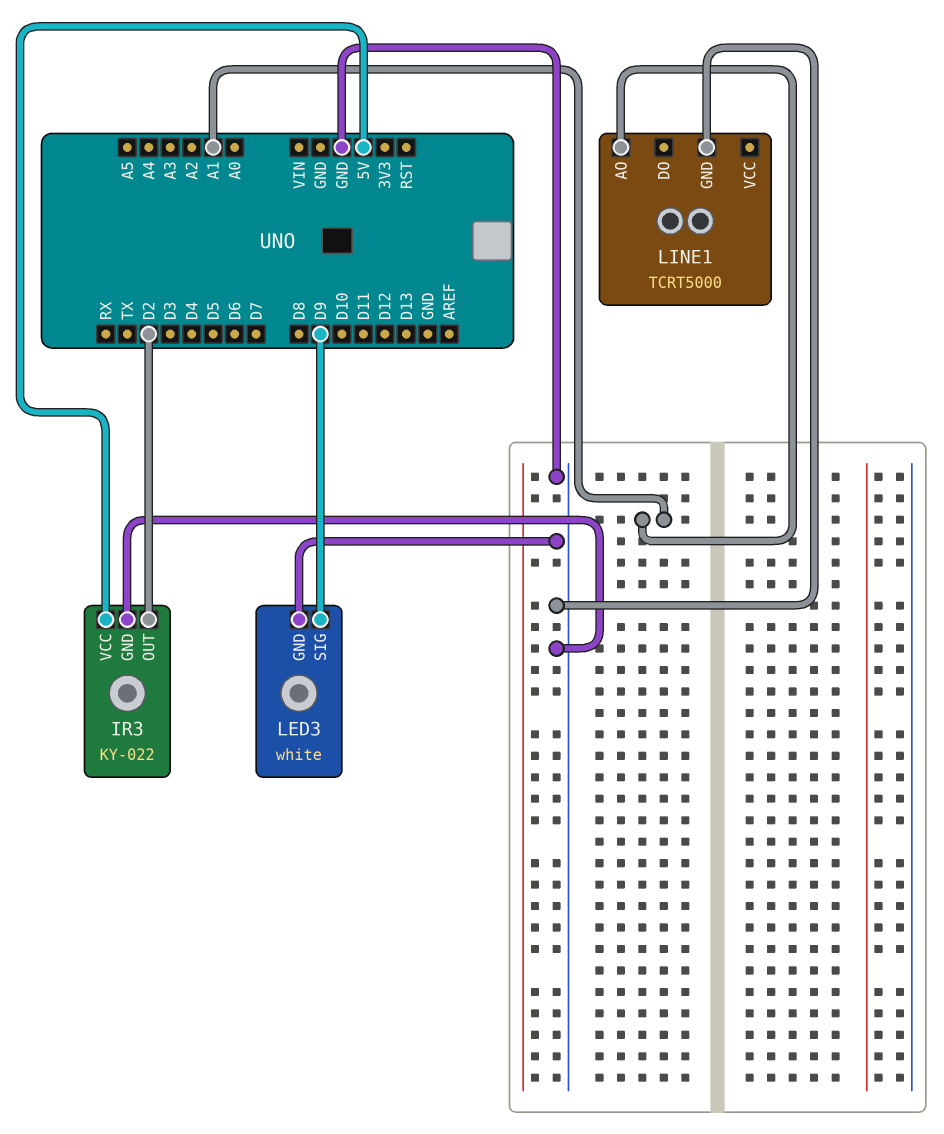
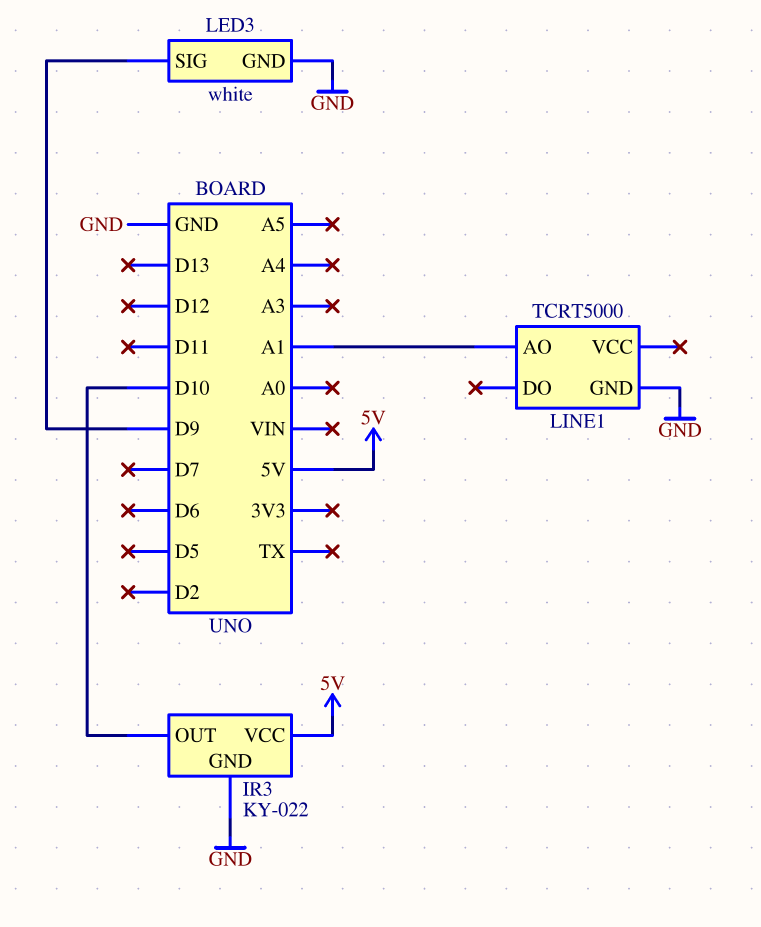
IR3 pin OUT: D2 -> D10

